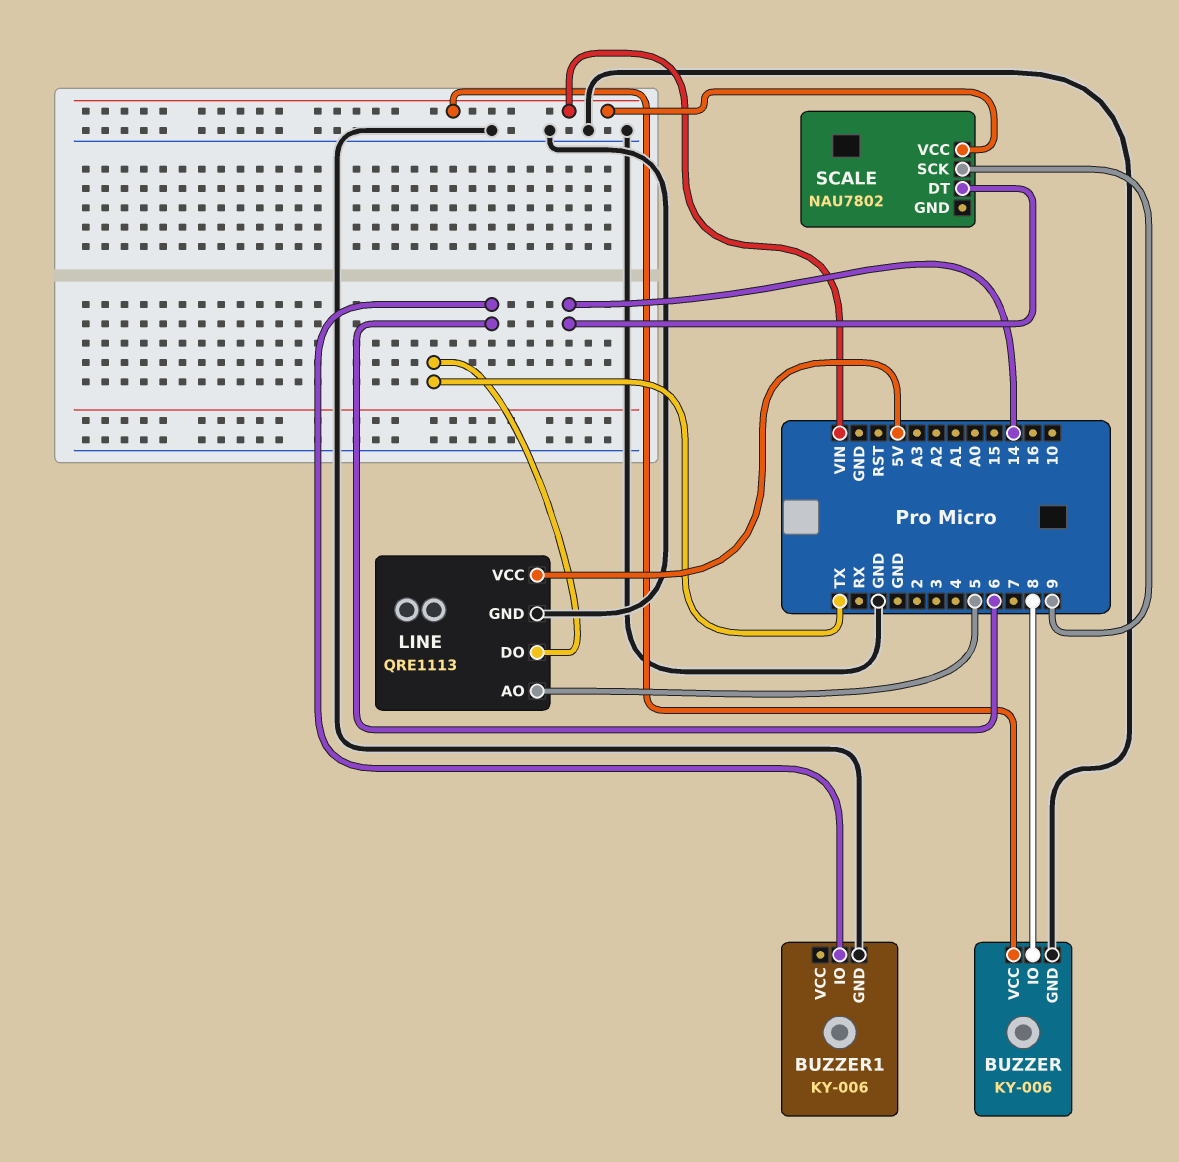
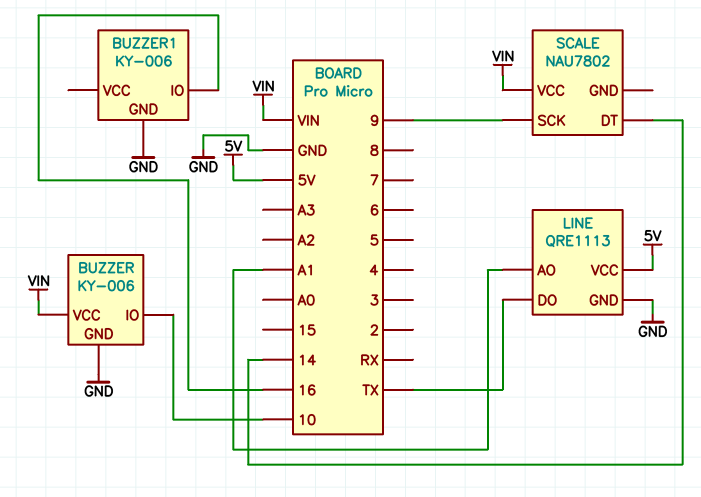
BUZZER pin IO: 8 -> 10
BUZZER1 pin IO: 6 -> 16
LINE pin AO: 5 -> A1

